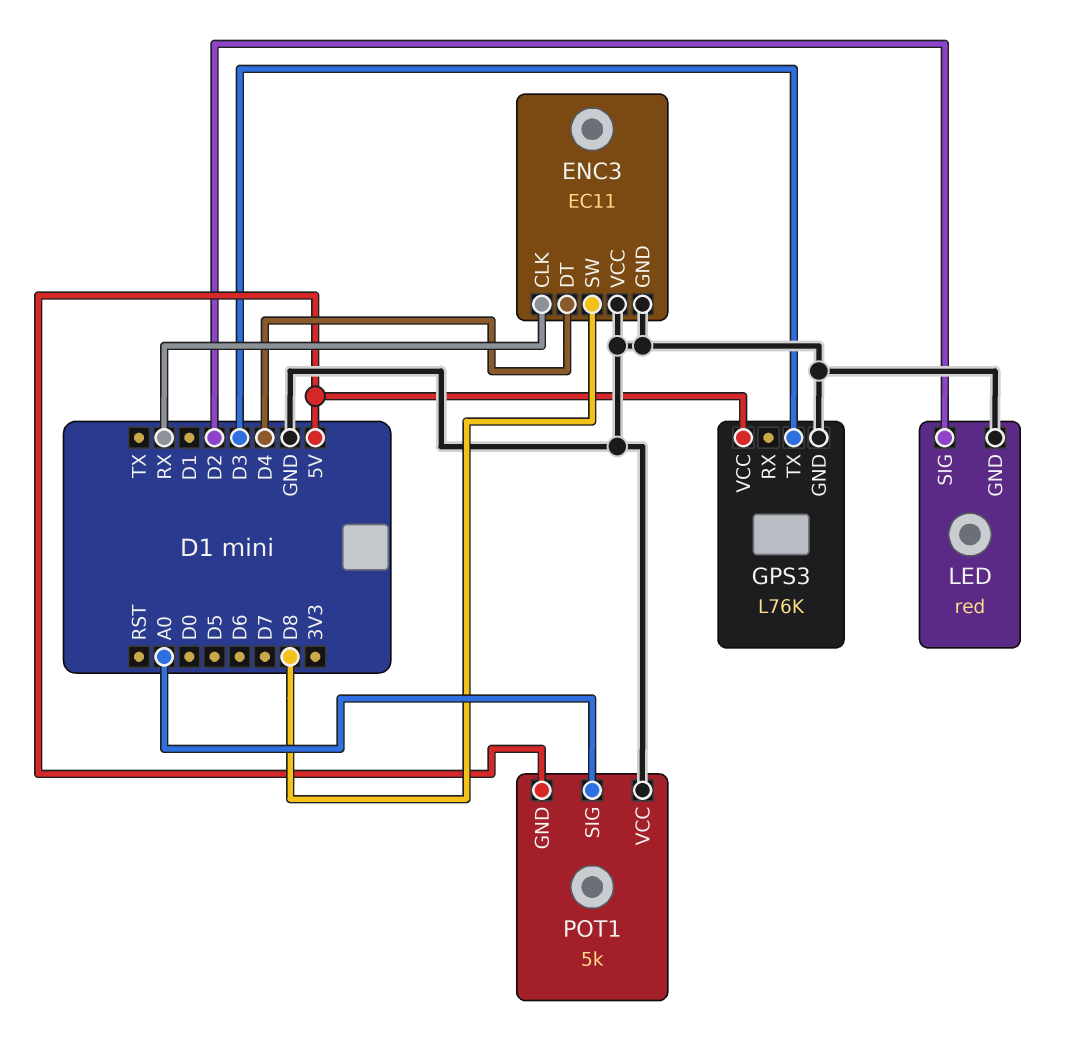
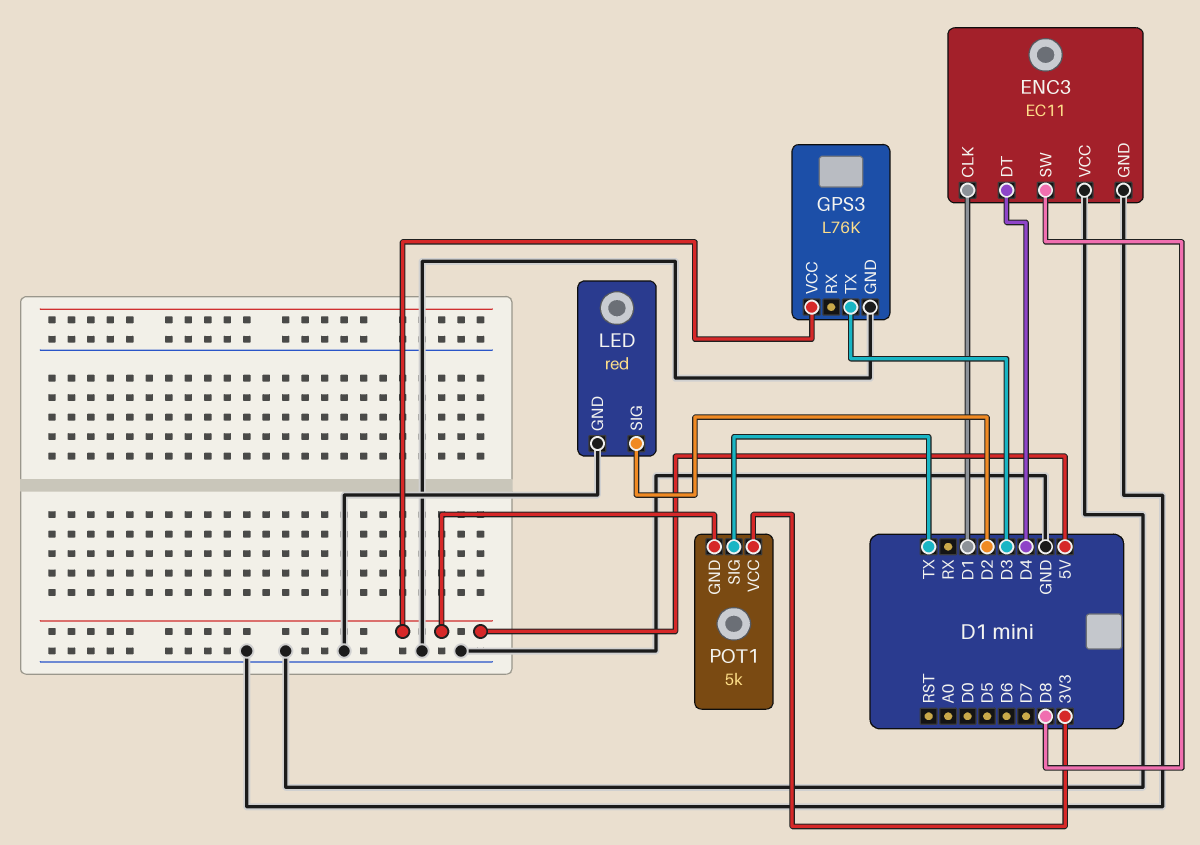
ENC3 pin CLK: RX -> D1
POT1 pin SIG: A0 -> TX
POT1 pin VCC: GND -> 3V3

